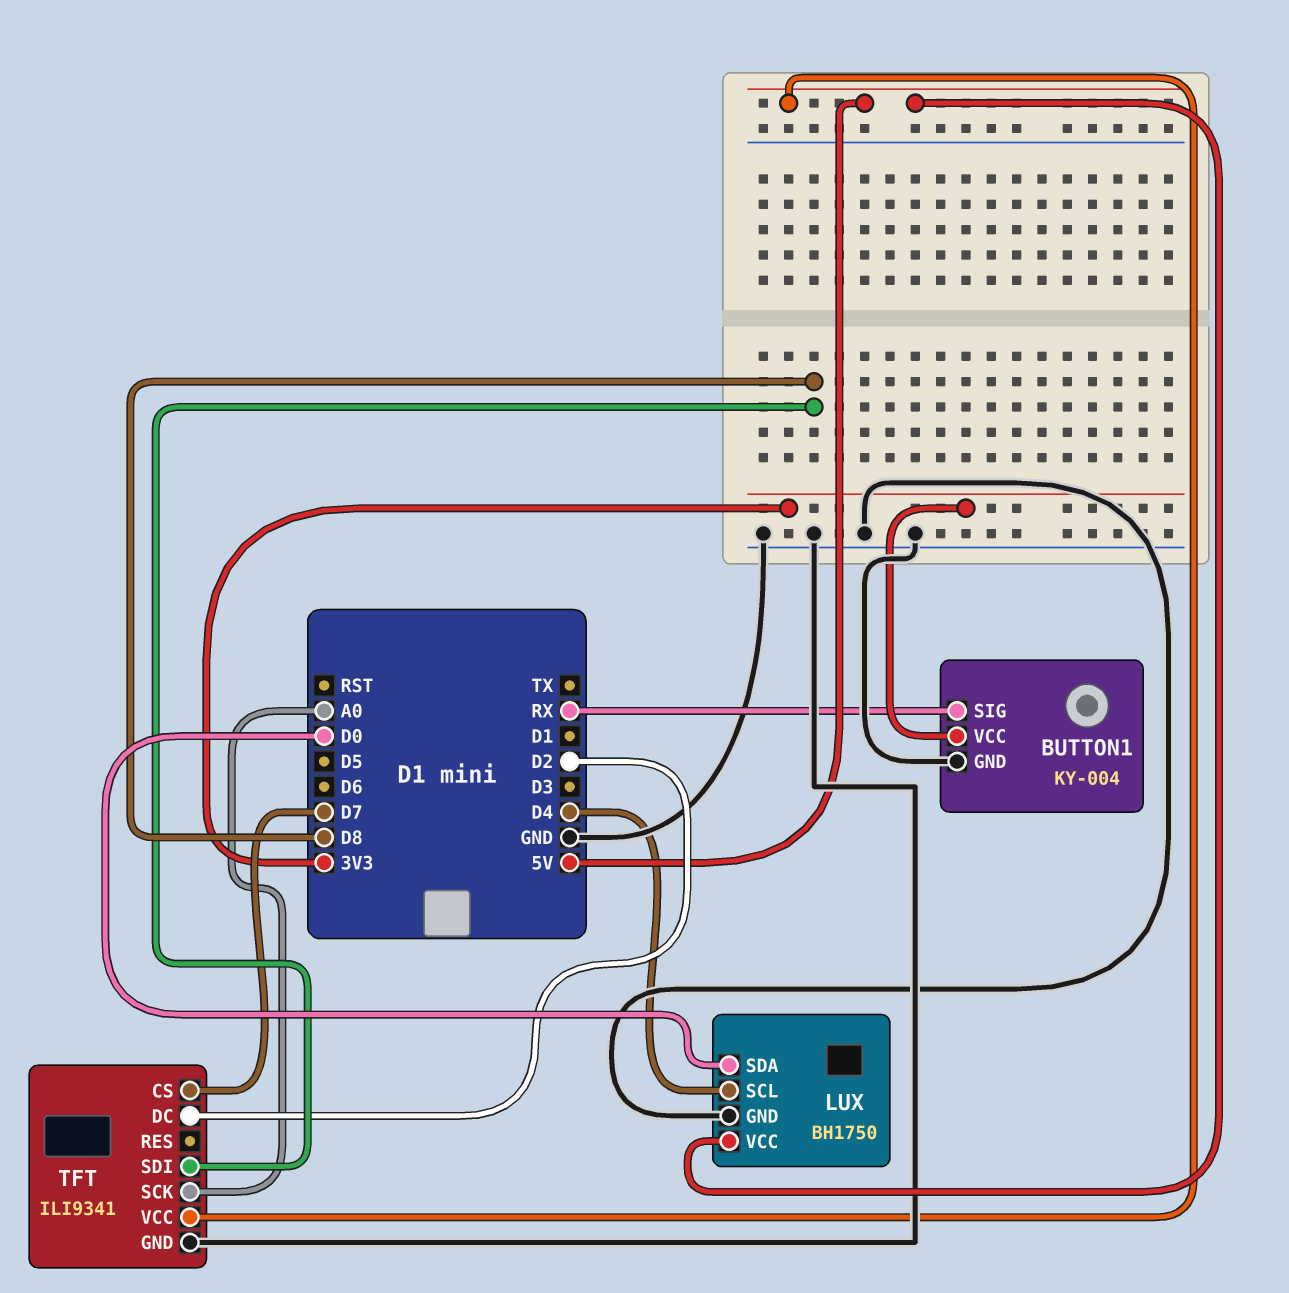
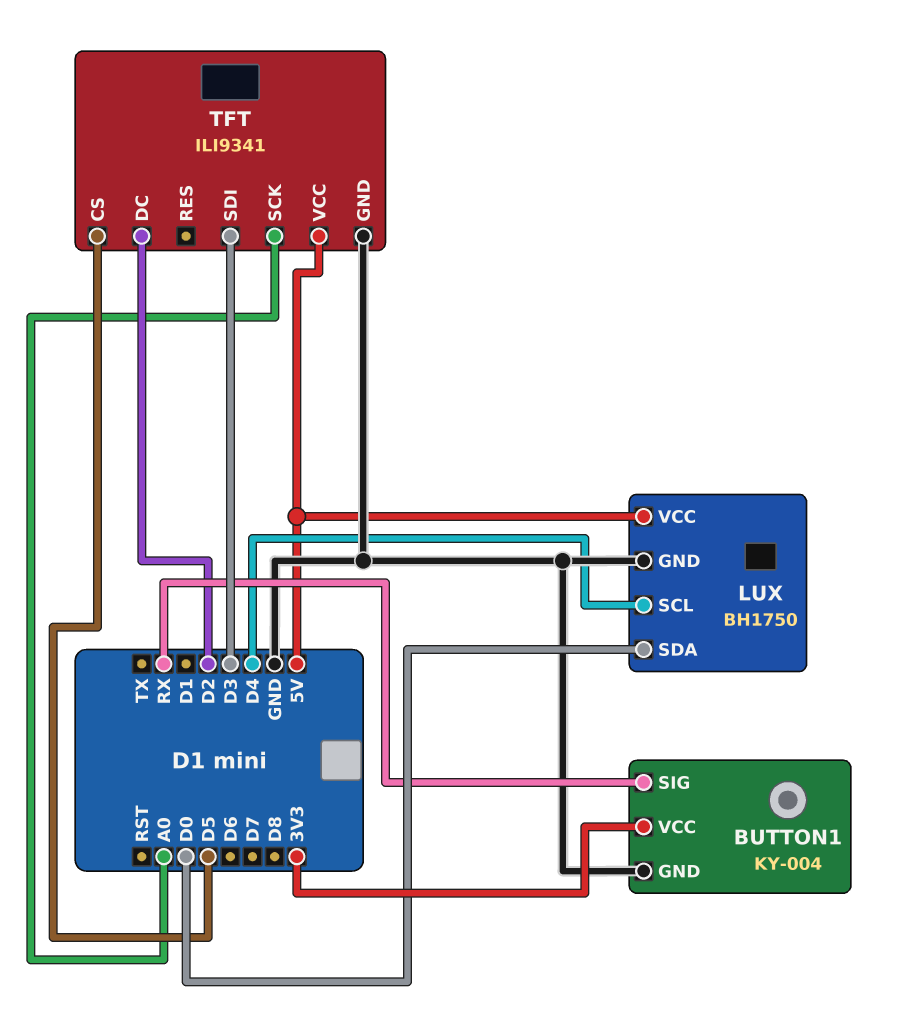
TFT pin CS: D7 -> D5
TFT pin SDI: D8 -> D3

